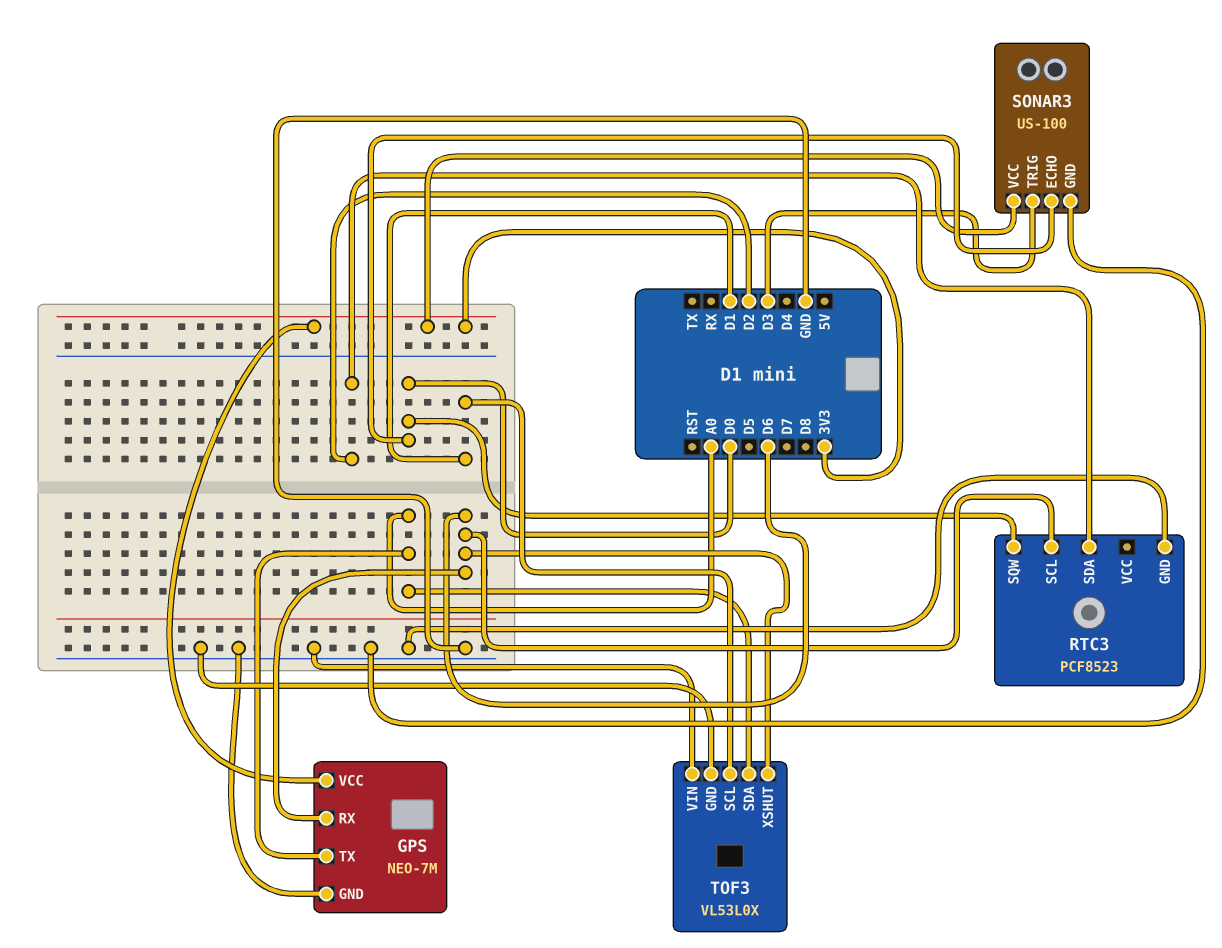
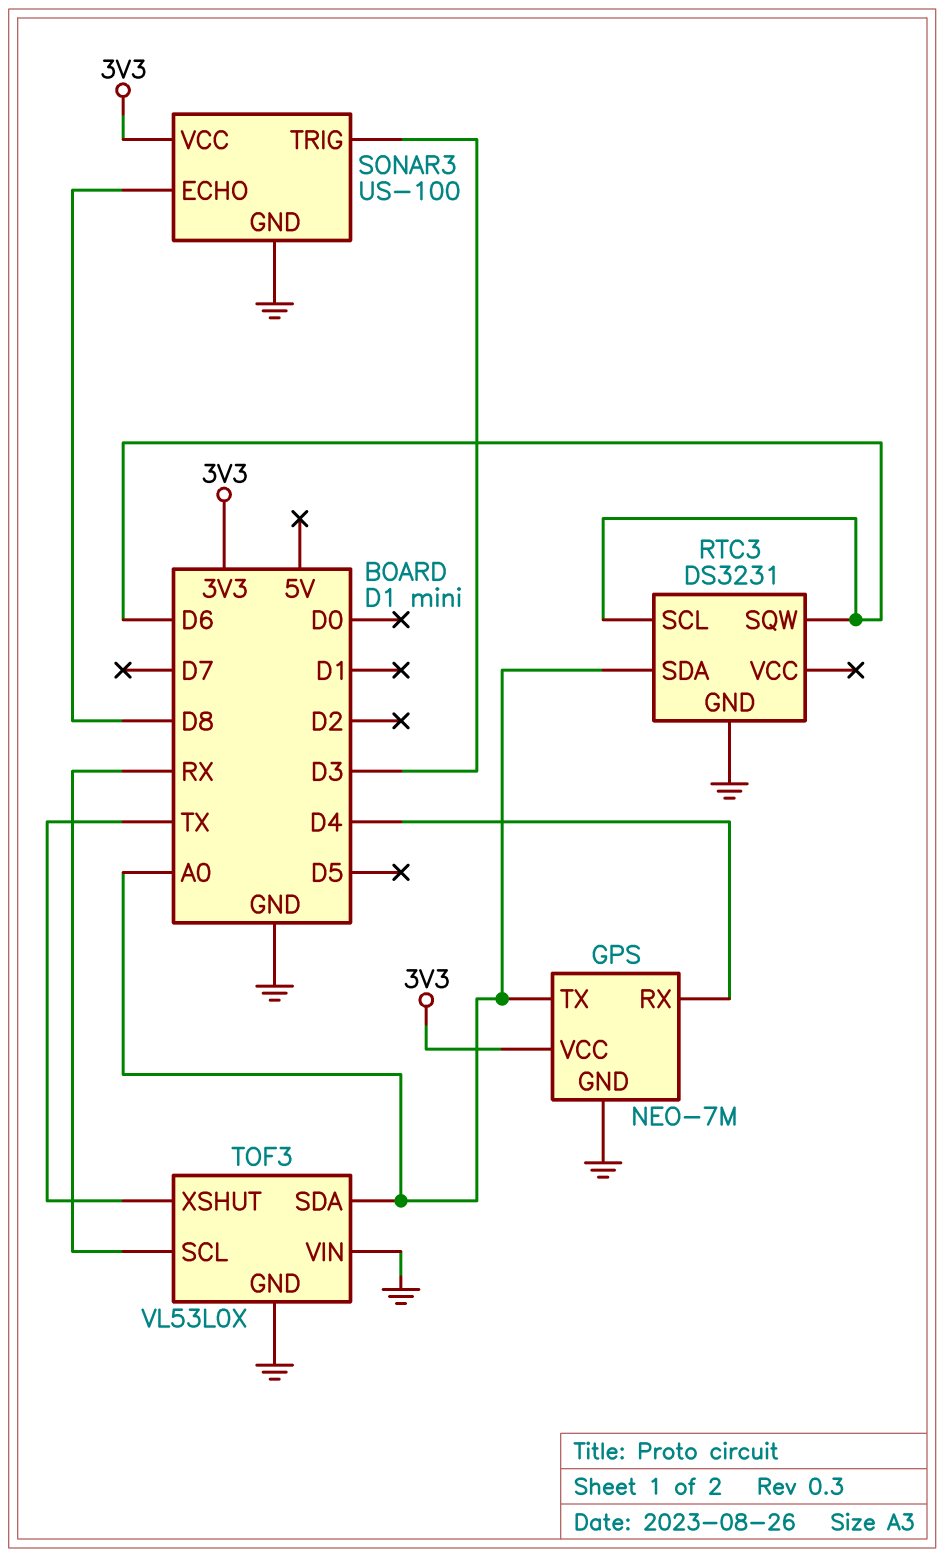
GPS pin RX: D6 -> D4
RTC3: PCF8523 -> DS3231
RTC3 pin SDA: D2 -> A0
RTC3 pin SQW: D0 -> D6
SONAR3 pin ECHO: D0 -> D8
TOF3 pin SCL: D1 -> RX
TOF3 pin XSHUT: D6 -> TX

